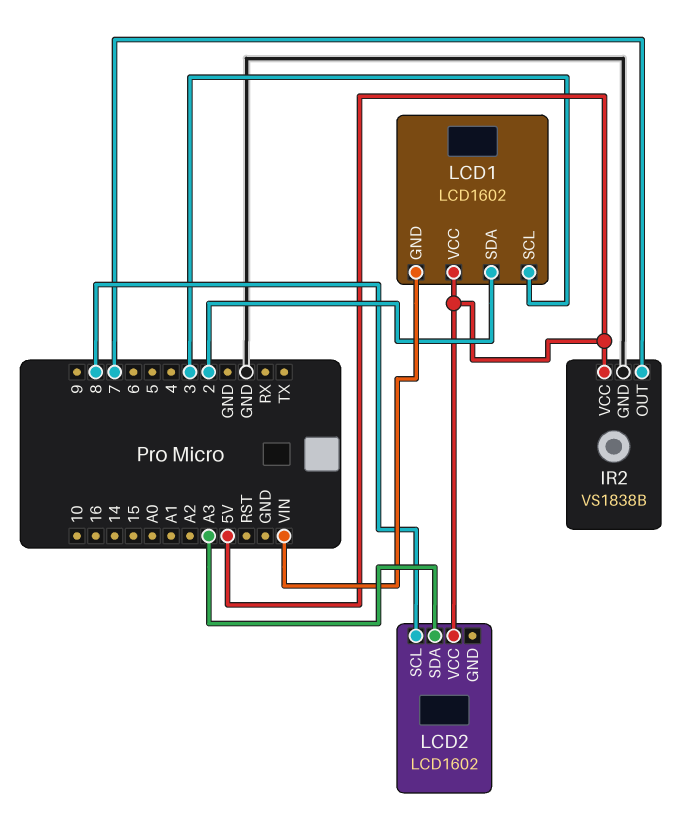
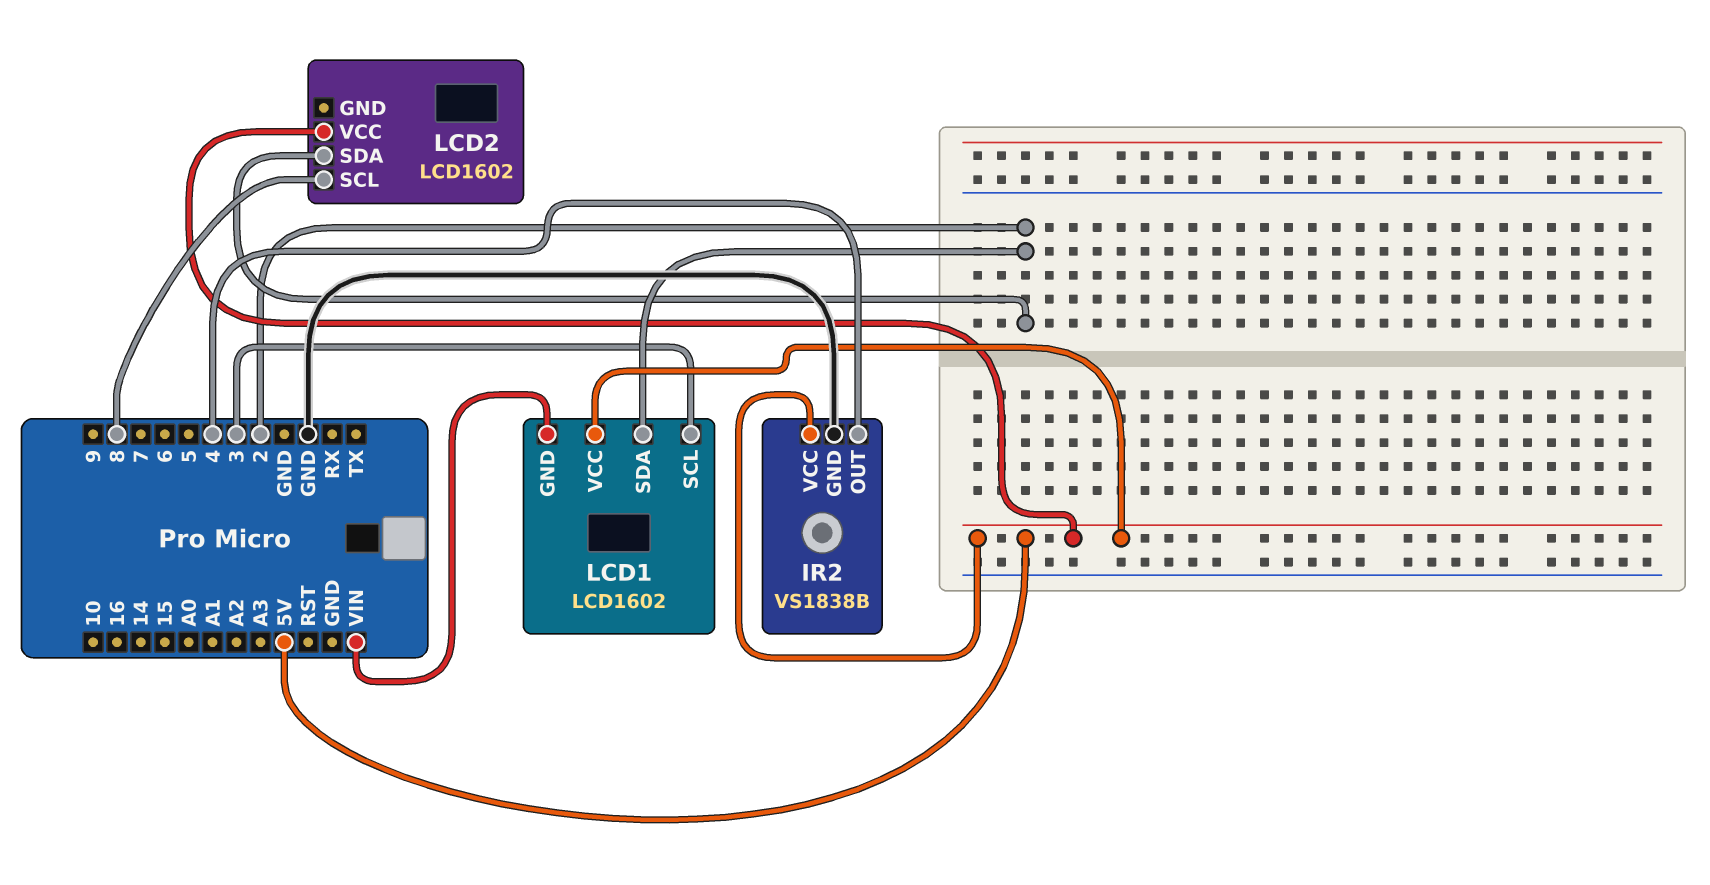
IR2 pin OUT: 7 -> 4
LCD2 pin SDA: A3 -> 2

